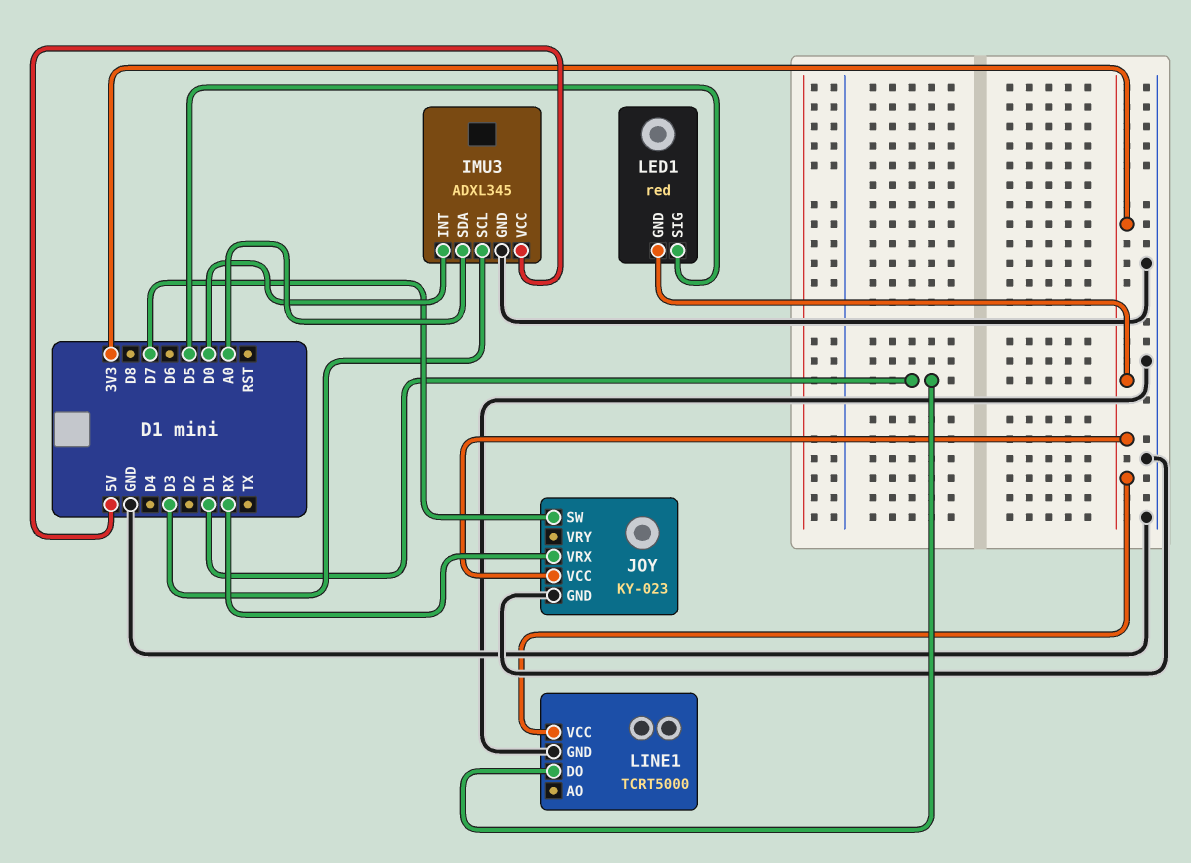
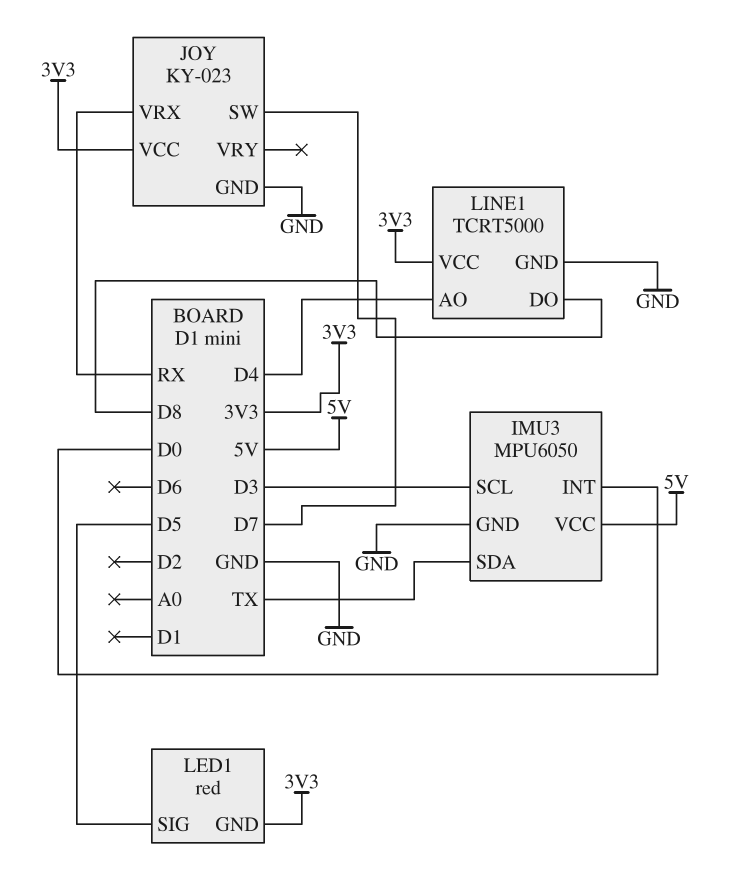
IMU3: ADXL345 -> MPU6050
IMU3 pin SDA: A0 -> TX
LINE1 pin AO: none -> D4
LINE1 pin DO: D1 -> D8

